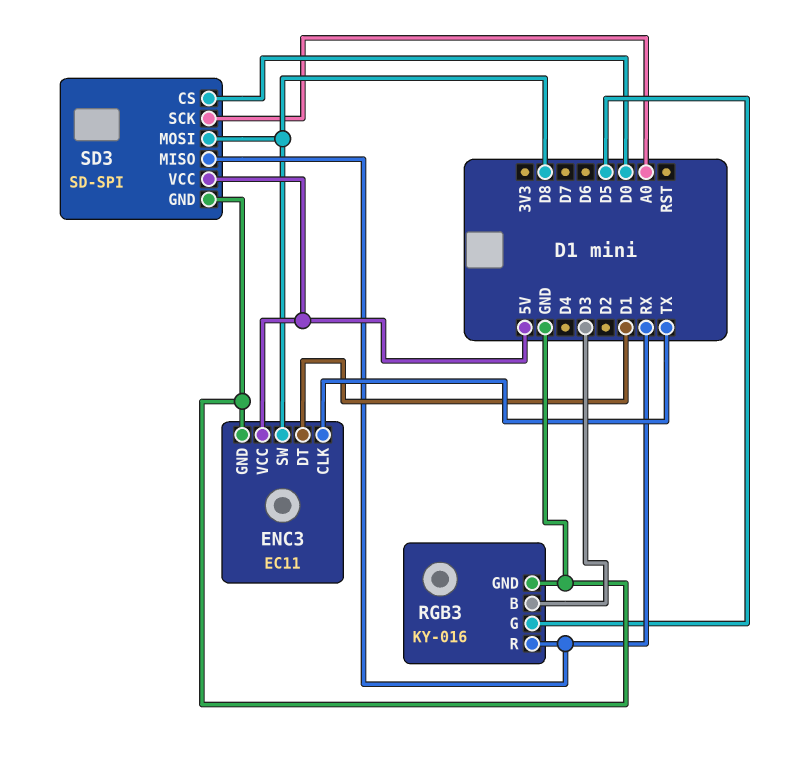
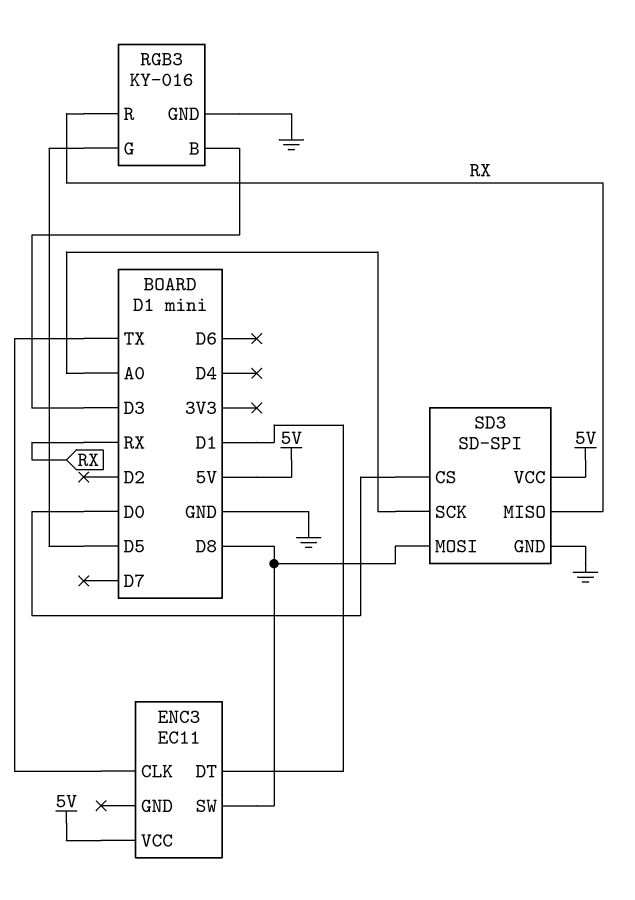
ENC3 pin GND: GND -> none

